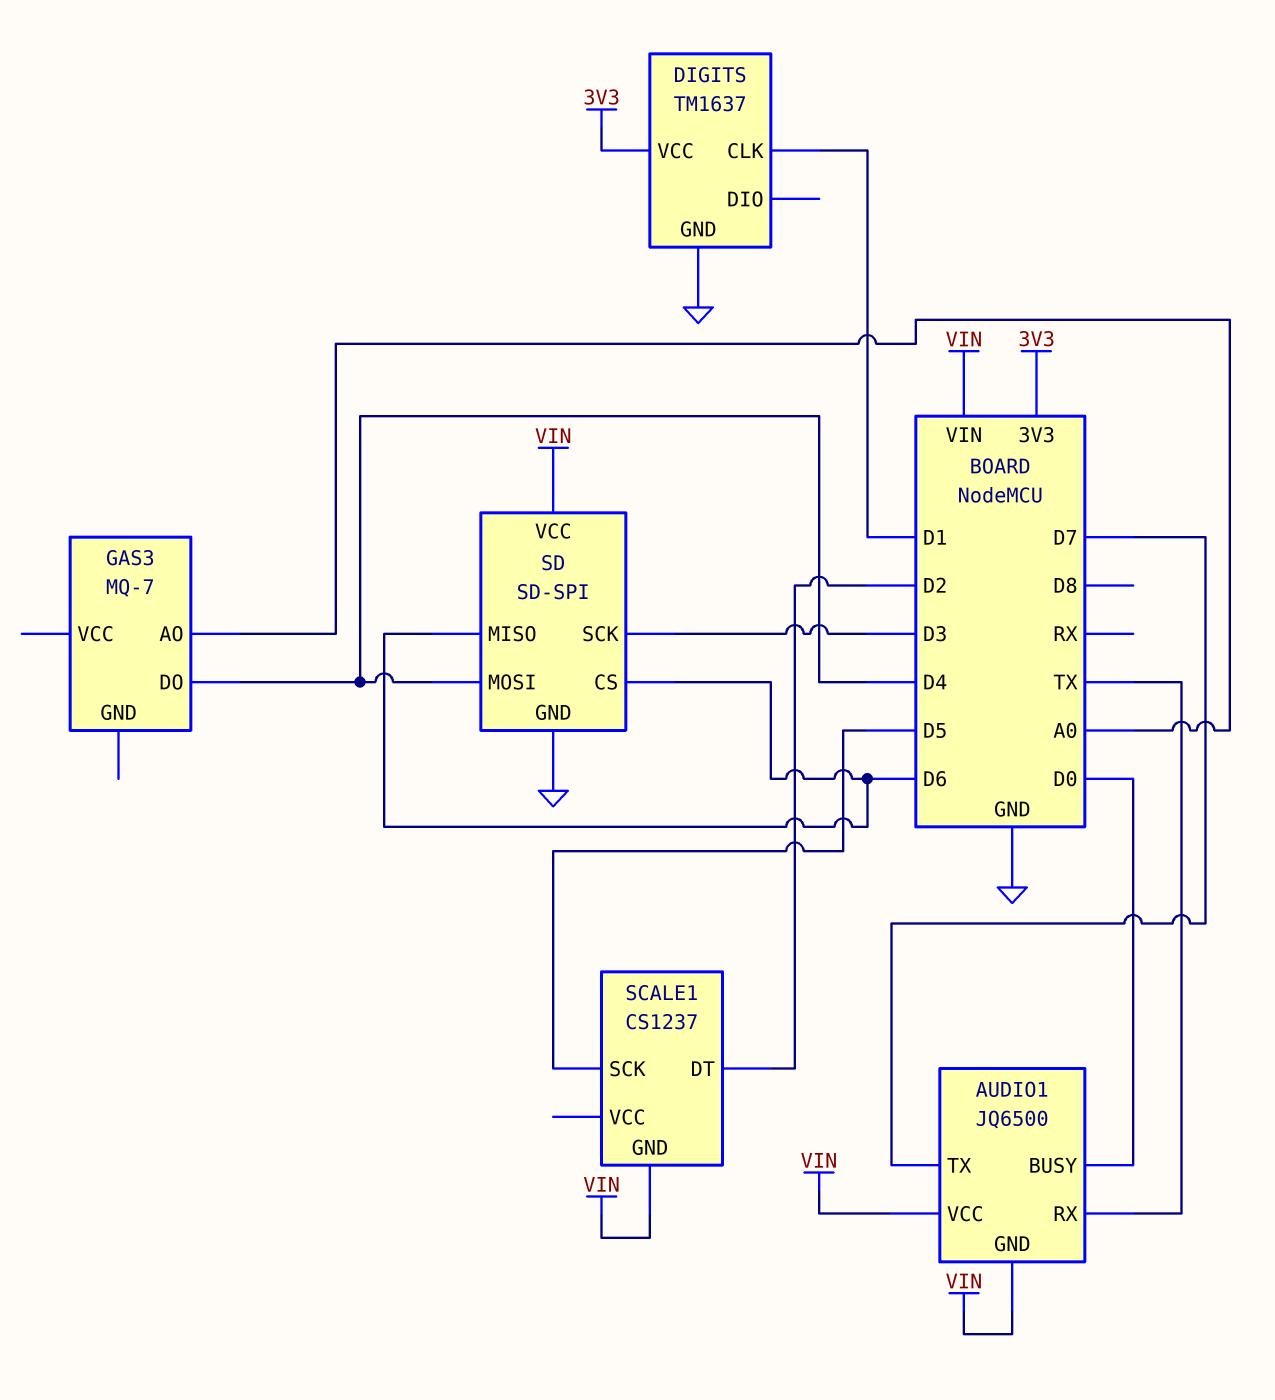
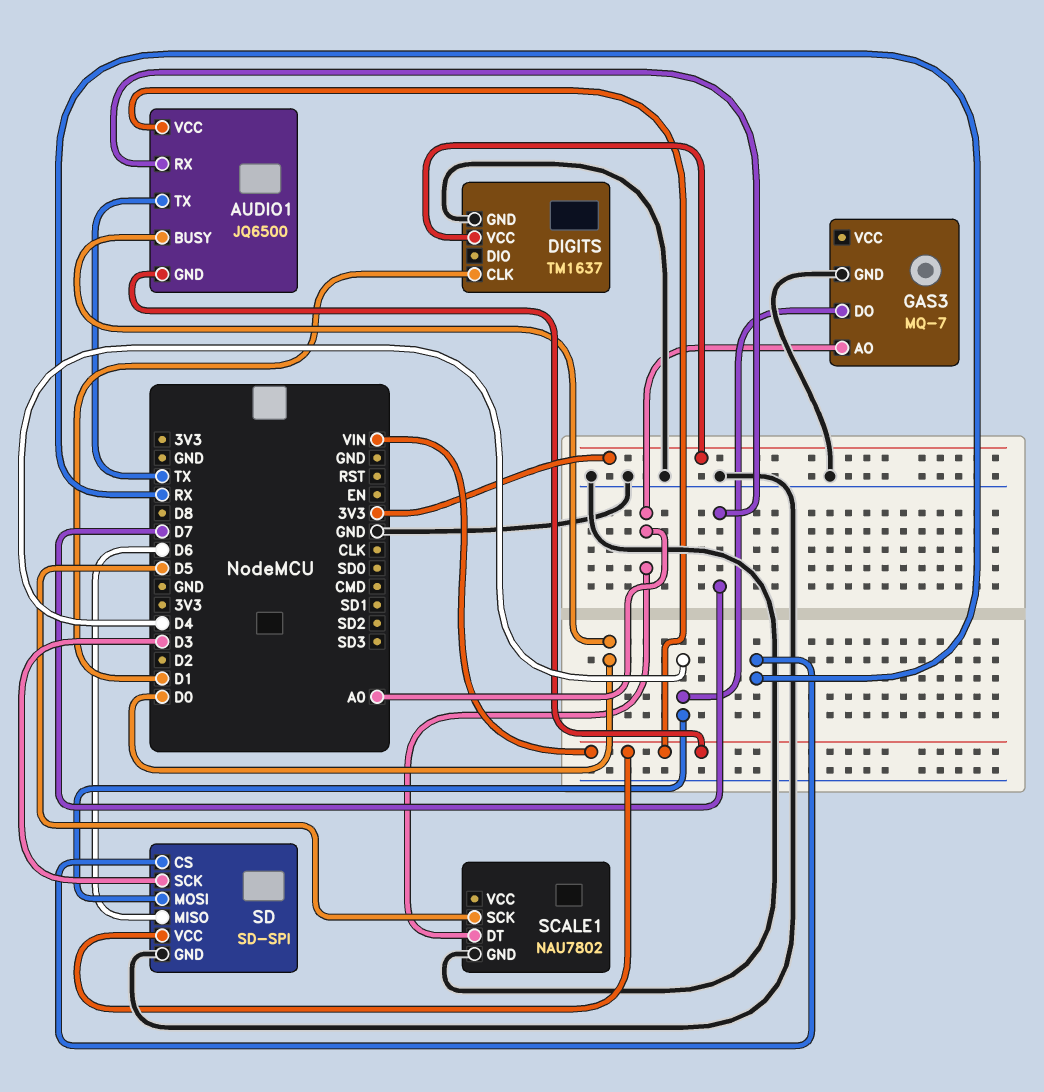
AUDIO1 pin RX: TX -> D7
AUDIO1 pin TX: D7 -> TX
GAS3 pin GND: none -> GND
SCALE1: CS1237 -> NAU7802
SCALE1 pin DT: D2 -> A0
SCALE1 pin GND: VIN -> GND
SD pin CS: D6 -> RX

